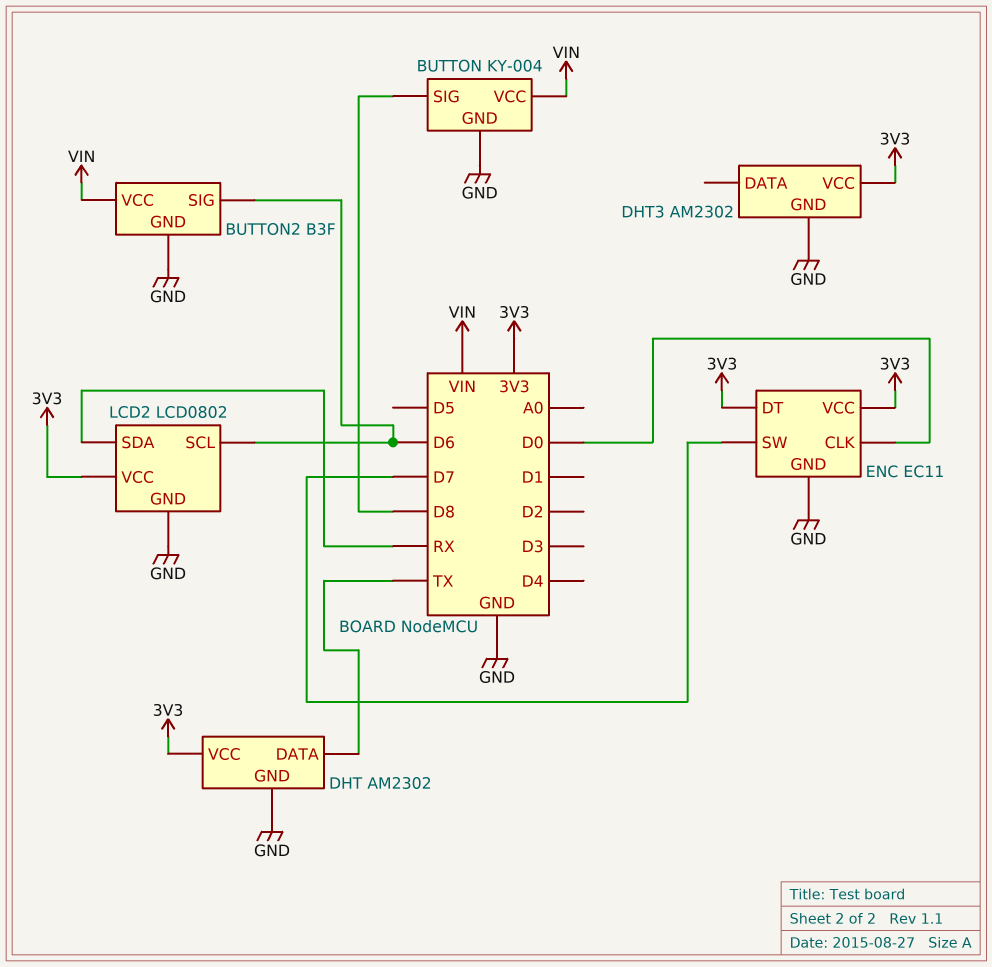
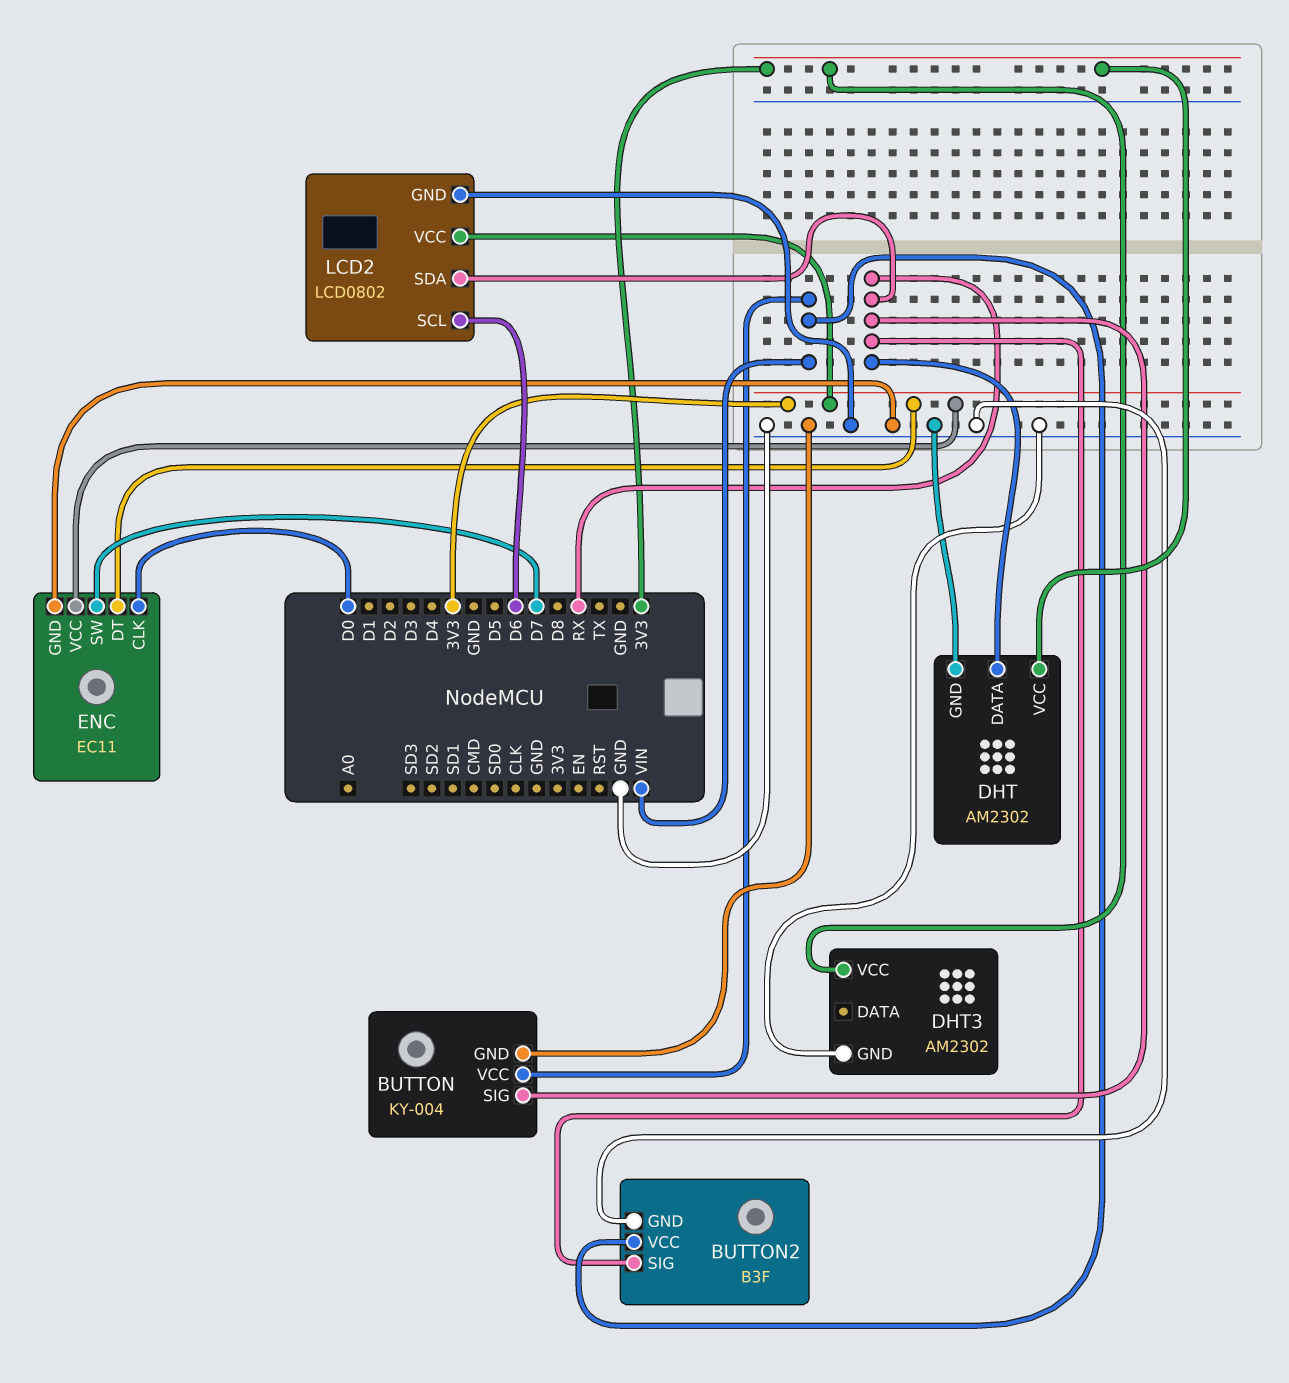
BUTTON pin SIG: D8 -> RX
BUTTON2 pin SIG: D6 -> RX
DHT pin DATA: TX -> RX

